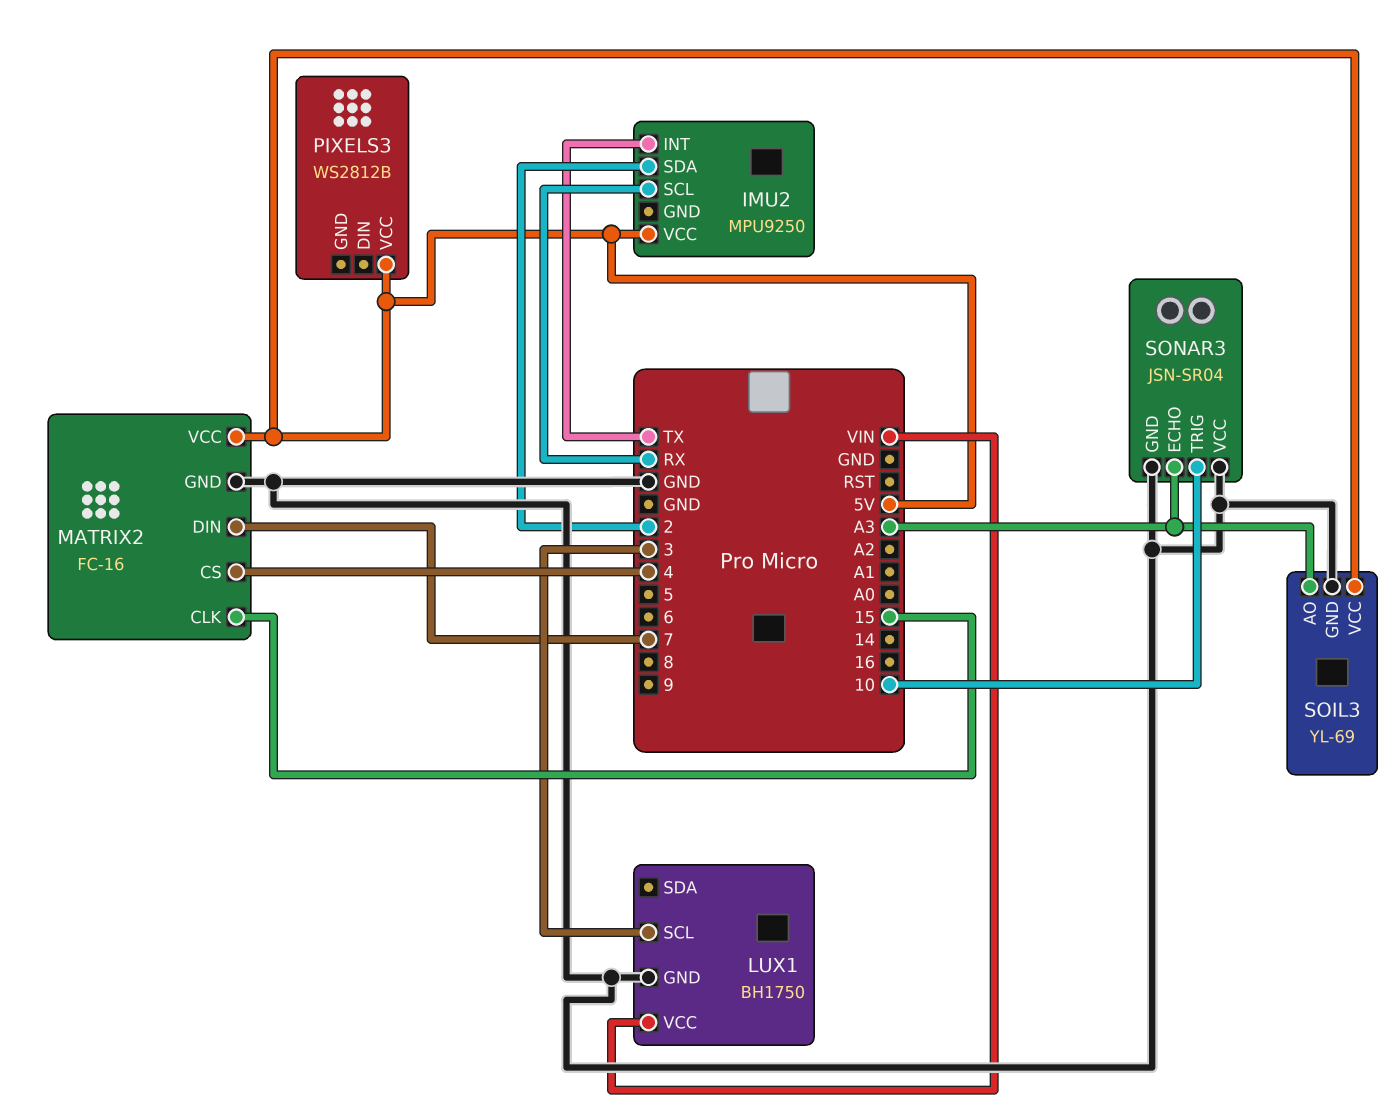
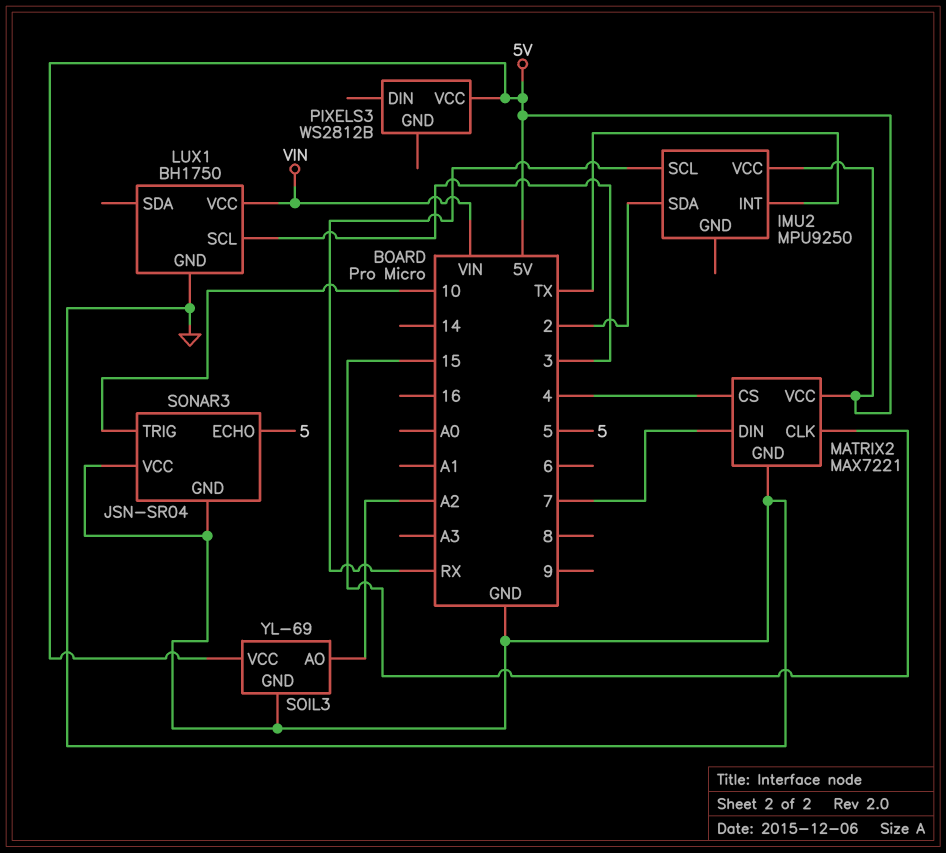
MATRIX2: FC-16 -> MAX7221
SOIL3 pin AO: A3 -> A2
SONAR3 pin ECHO: A3 -> 5

